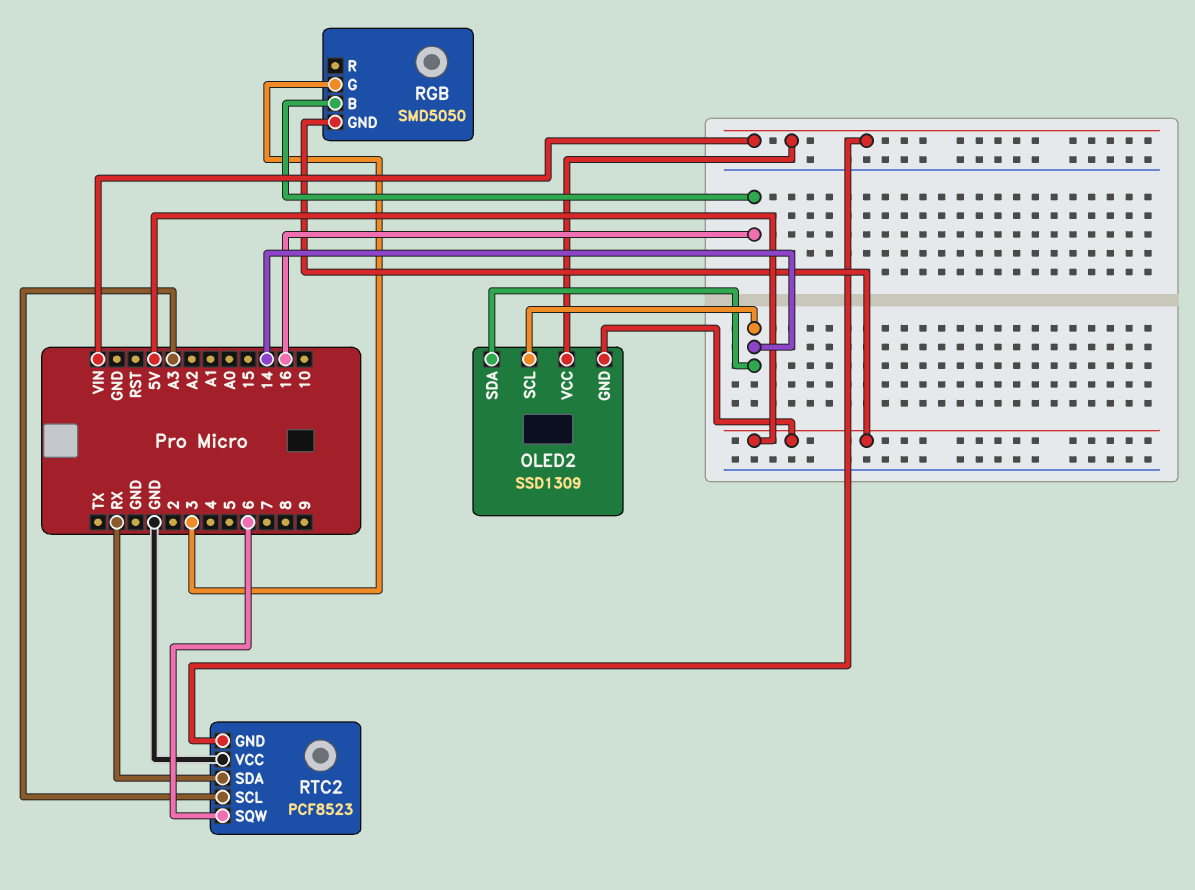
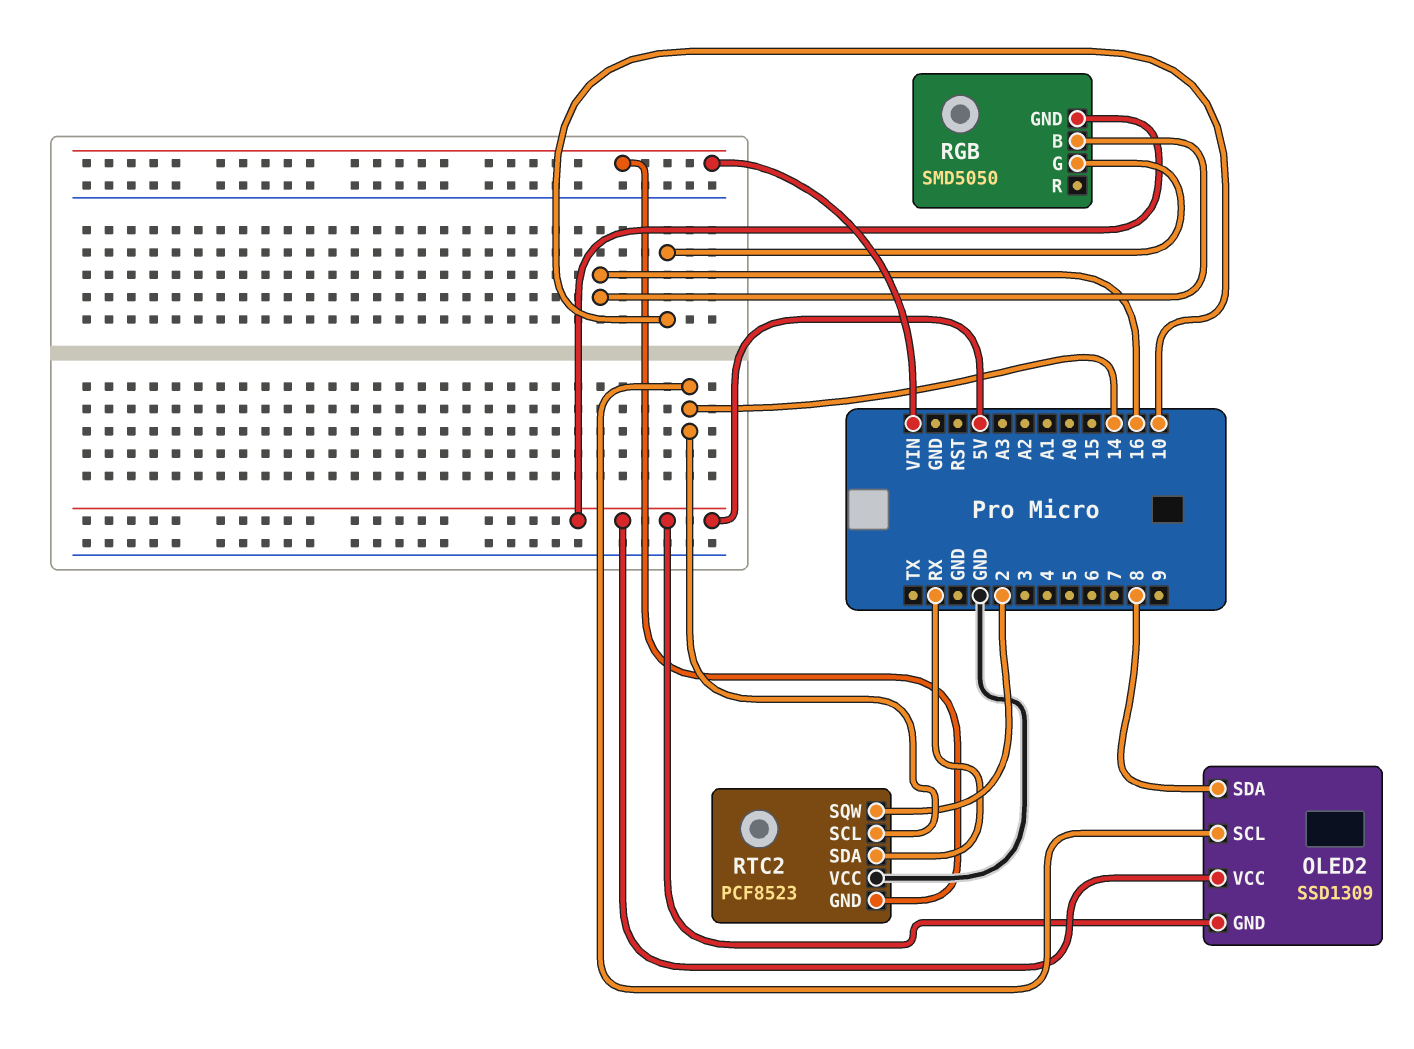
OLED2 pin SDA: 14 -> 8
OLED2 pin VCC: VIN -> 5V
RGB pin G: 3 -> 10
RTC2 pin SCL: A3 -> 14
RTC2 pin SQW: 6 -> 2

